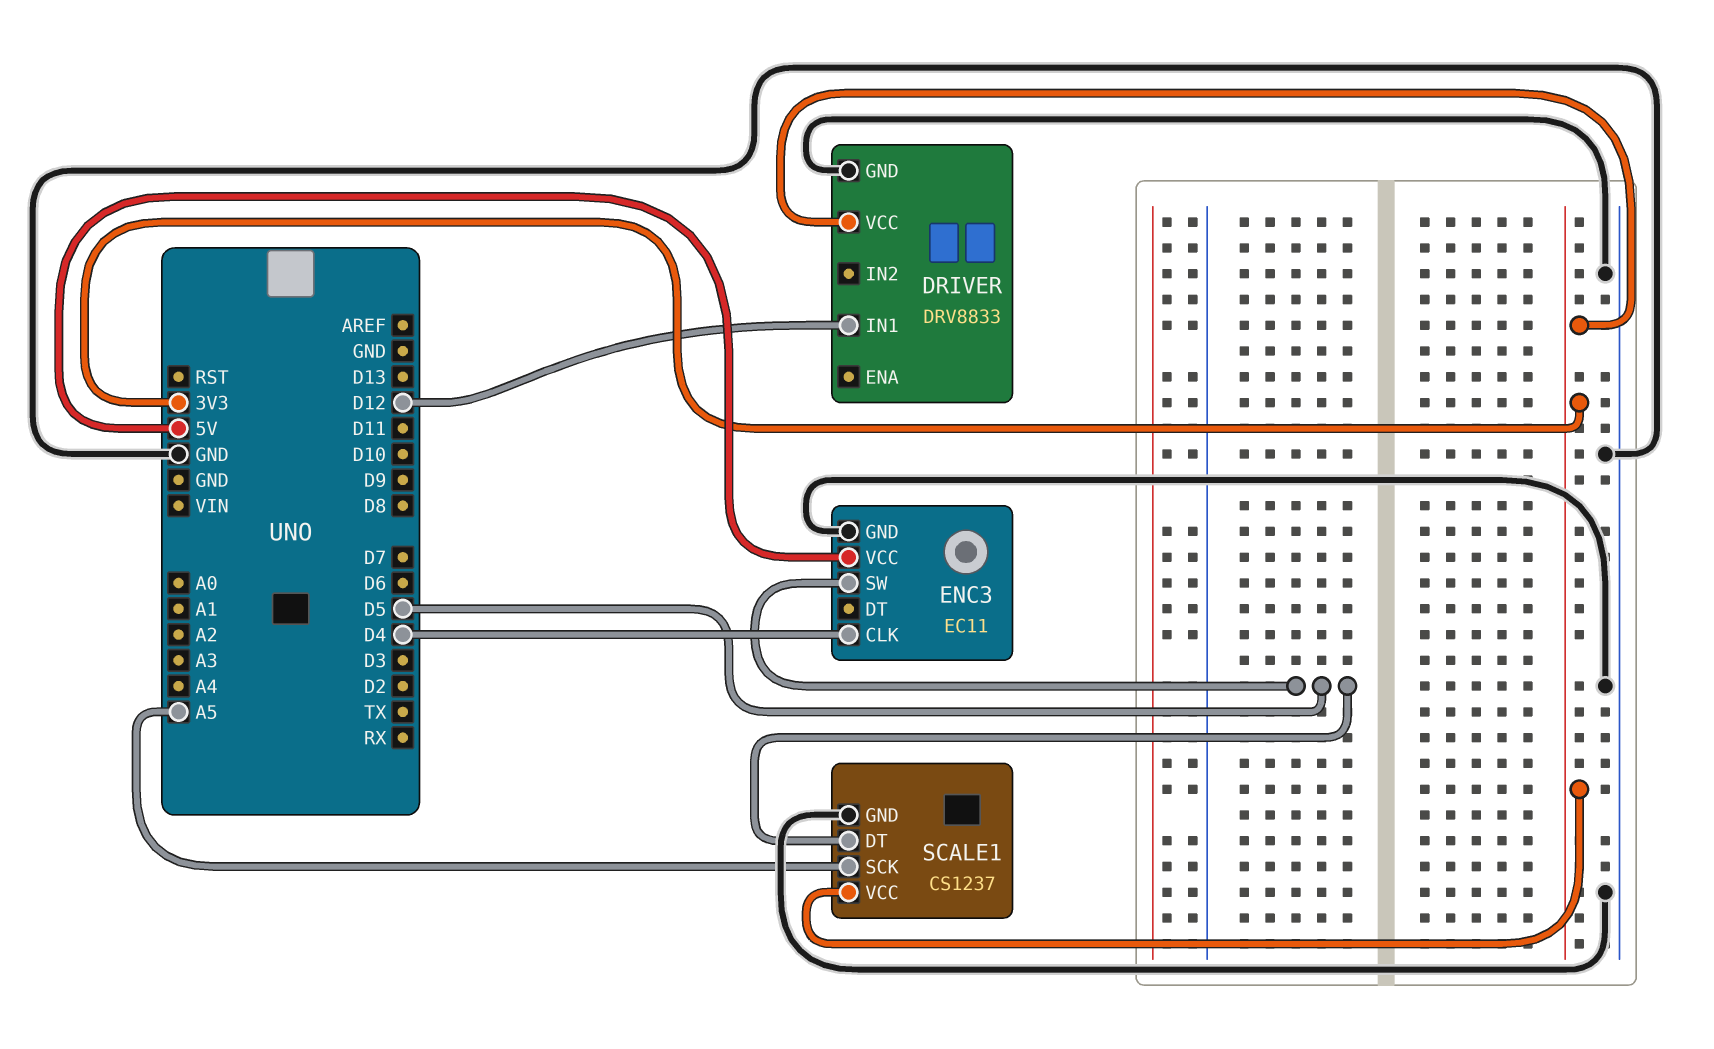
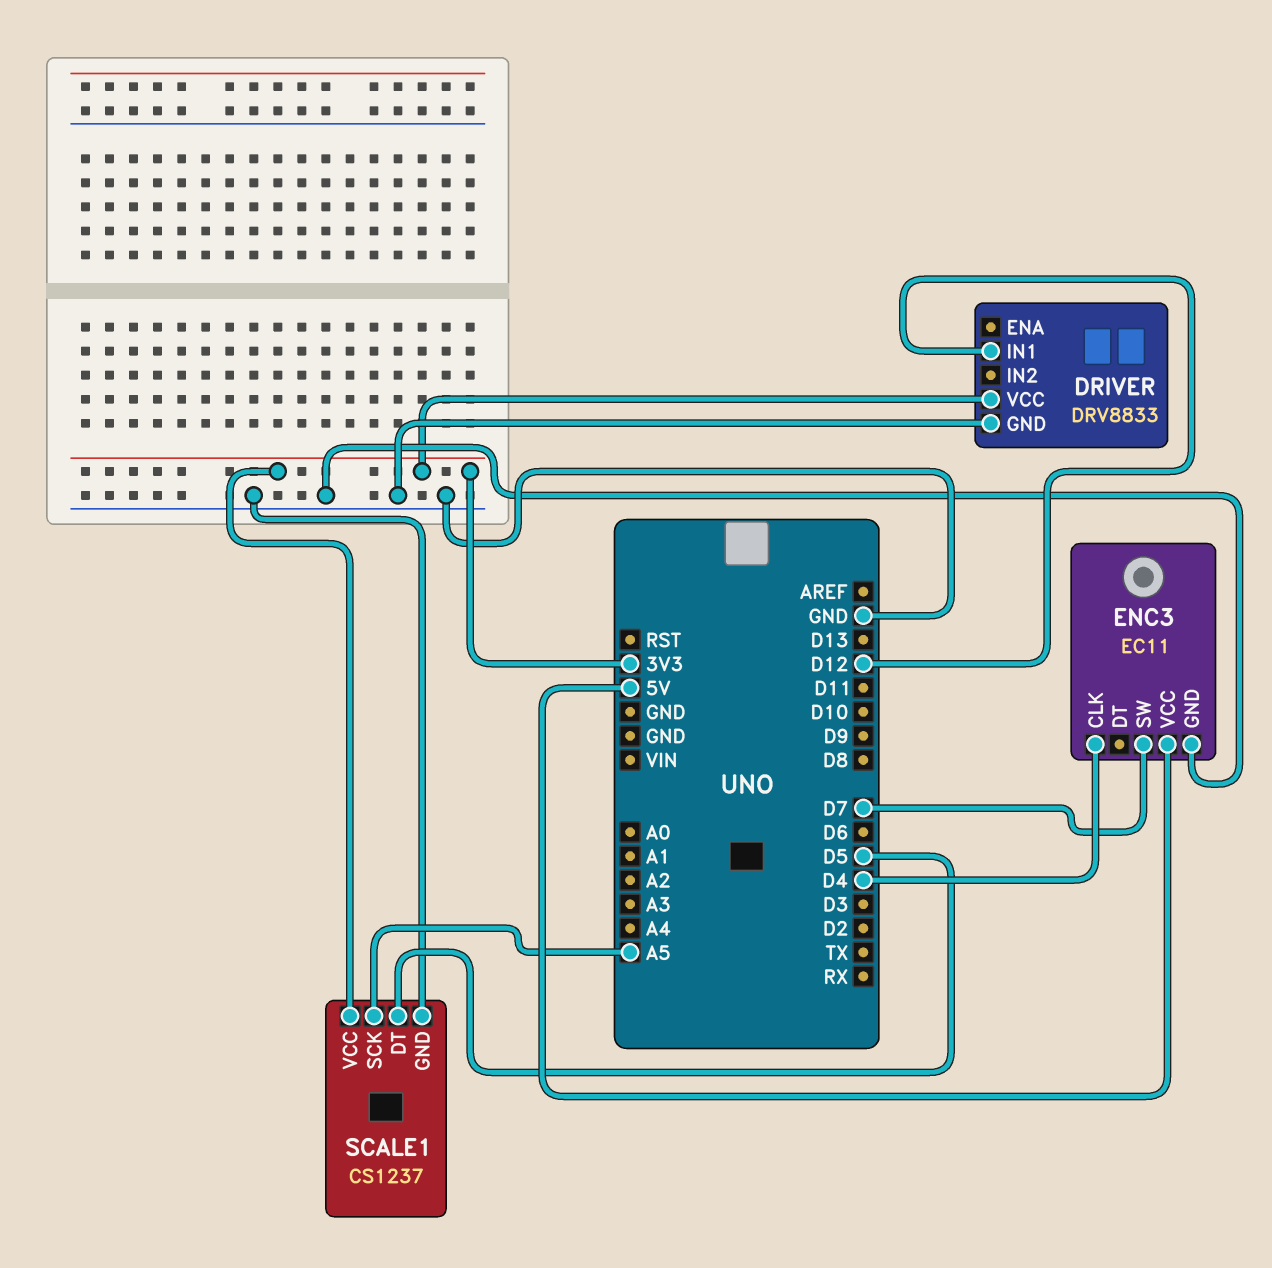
ENC3 pin SW: D5 -> D7

